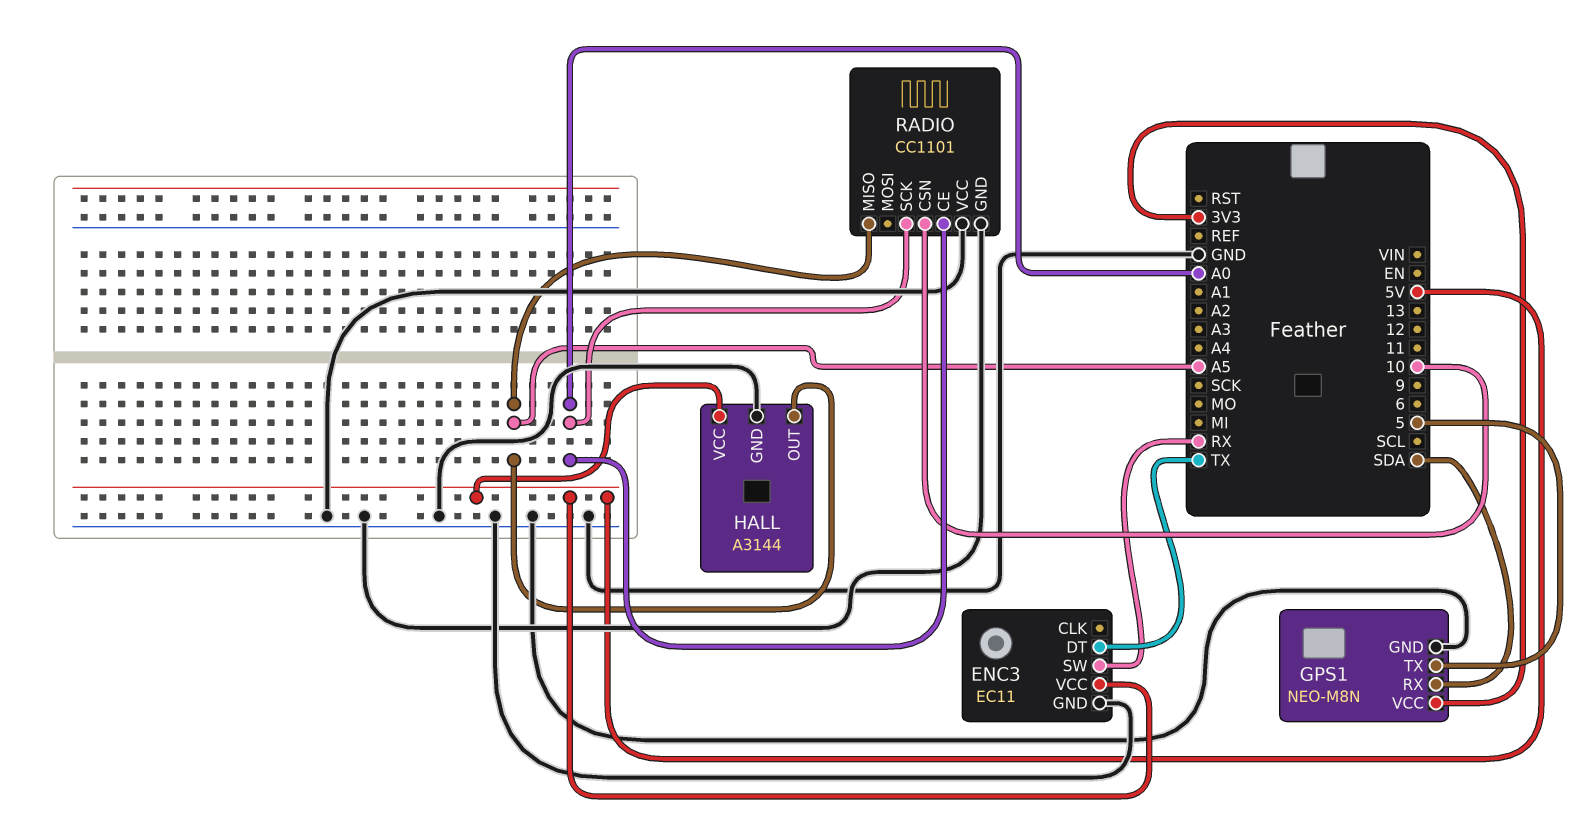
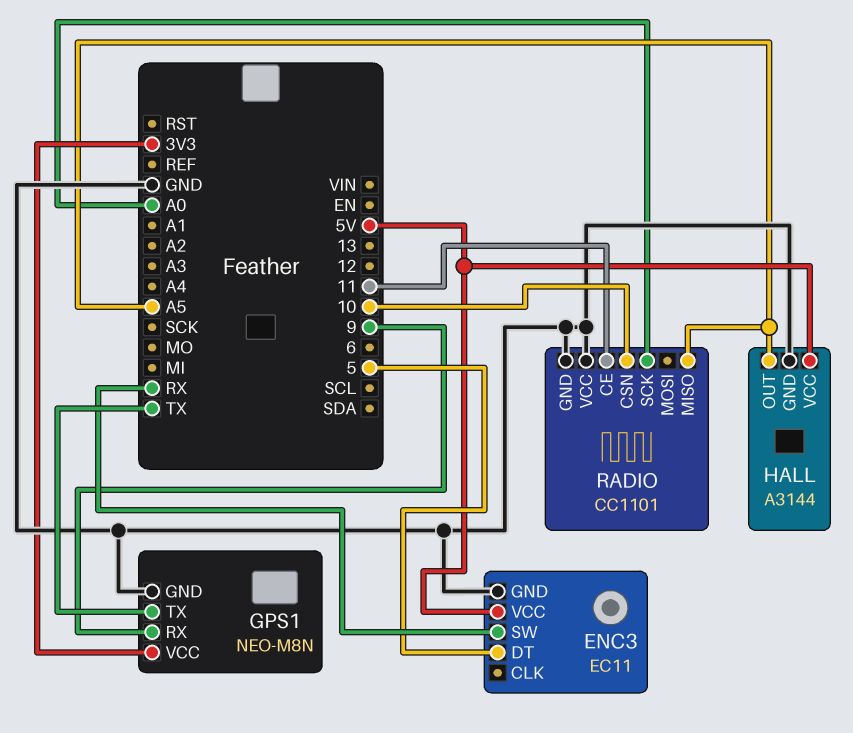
ENC3 pin DT: TX -> 5
GPS1 pin RX: SDA -> 9
GPS1 pin TX: 5 -> TX
RADIO pin CE: A0 -> 11

